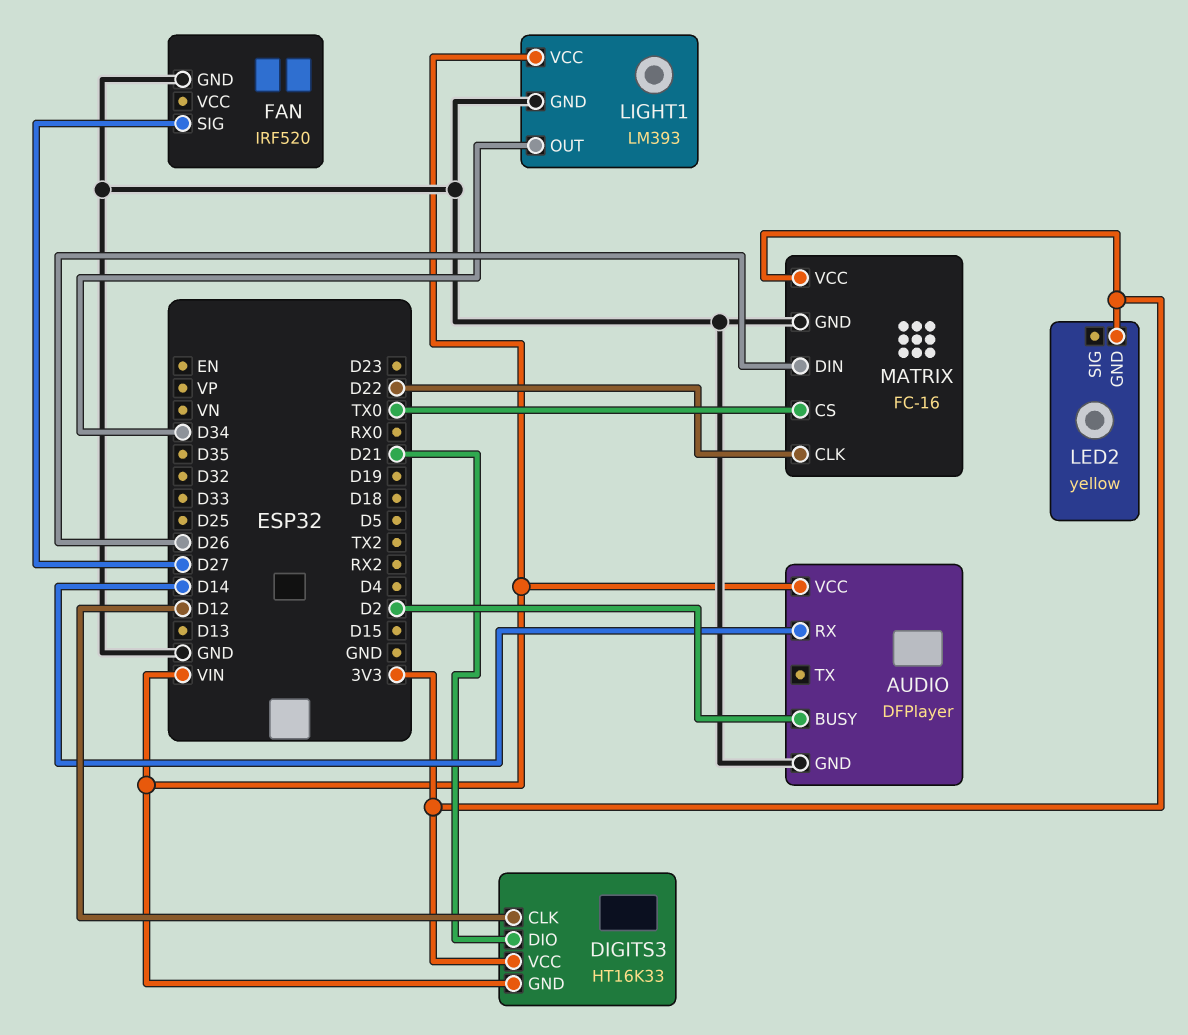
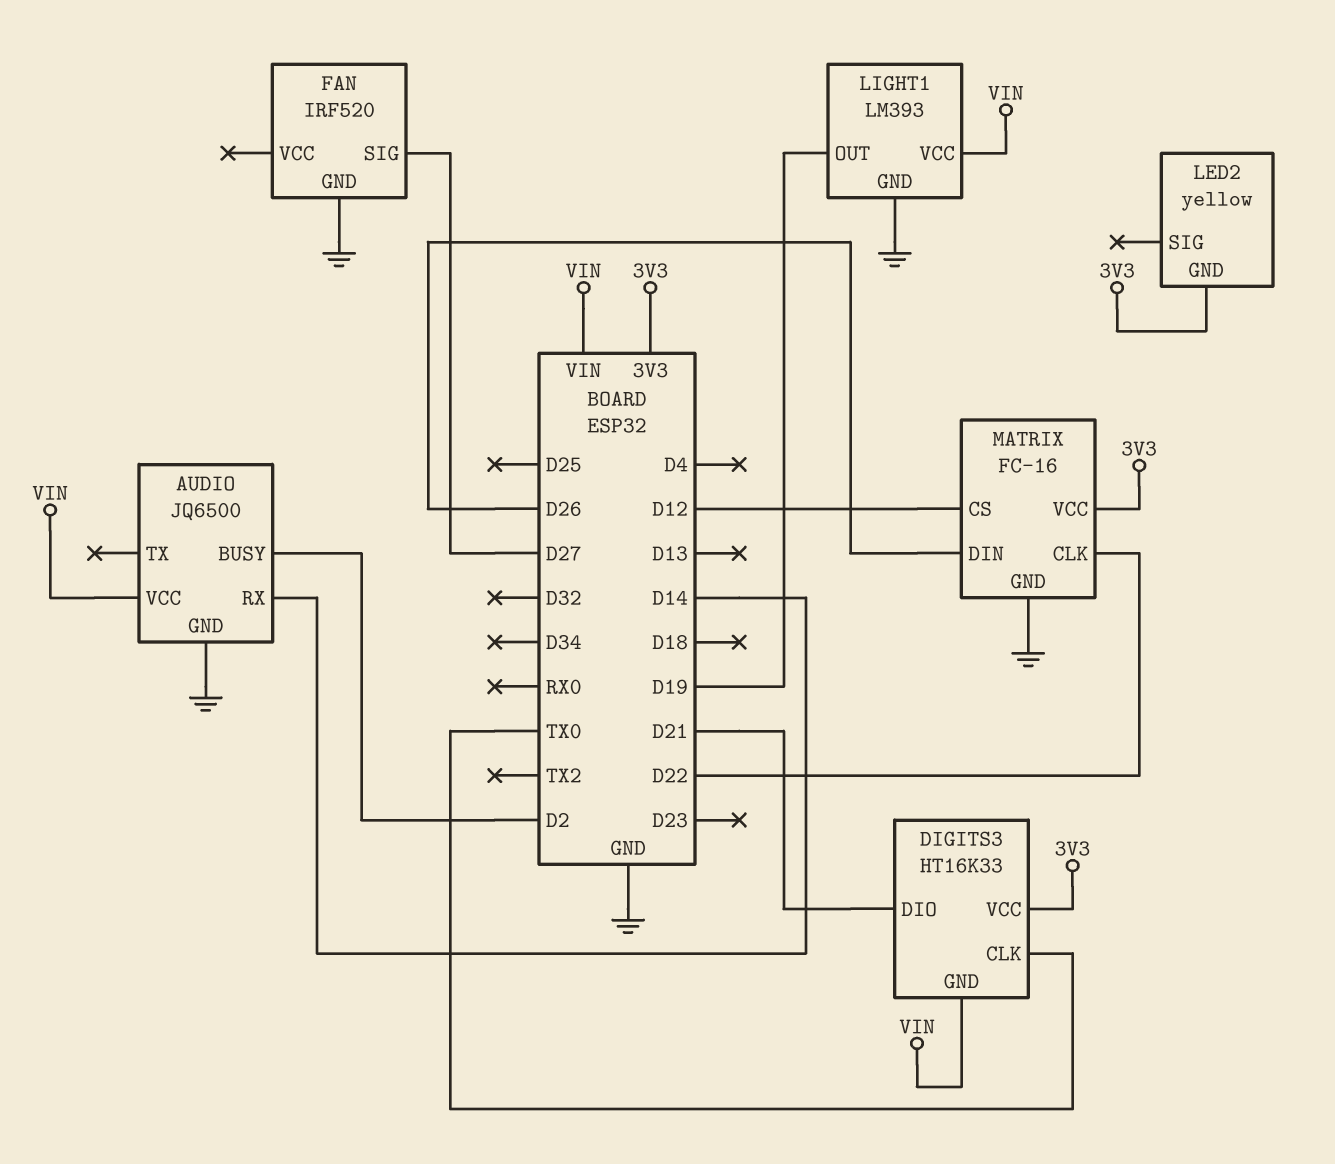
AUDIO: DFPlayer -> JQ6500
DIGITS3 pin CLK: D12 -> TX0
LIGHT1 pin OUT: D34 -> D19
MATRIX pin CS: TX0 -> D12

